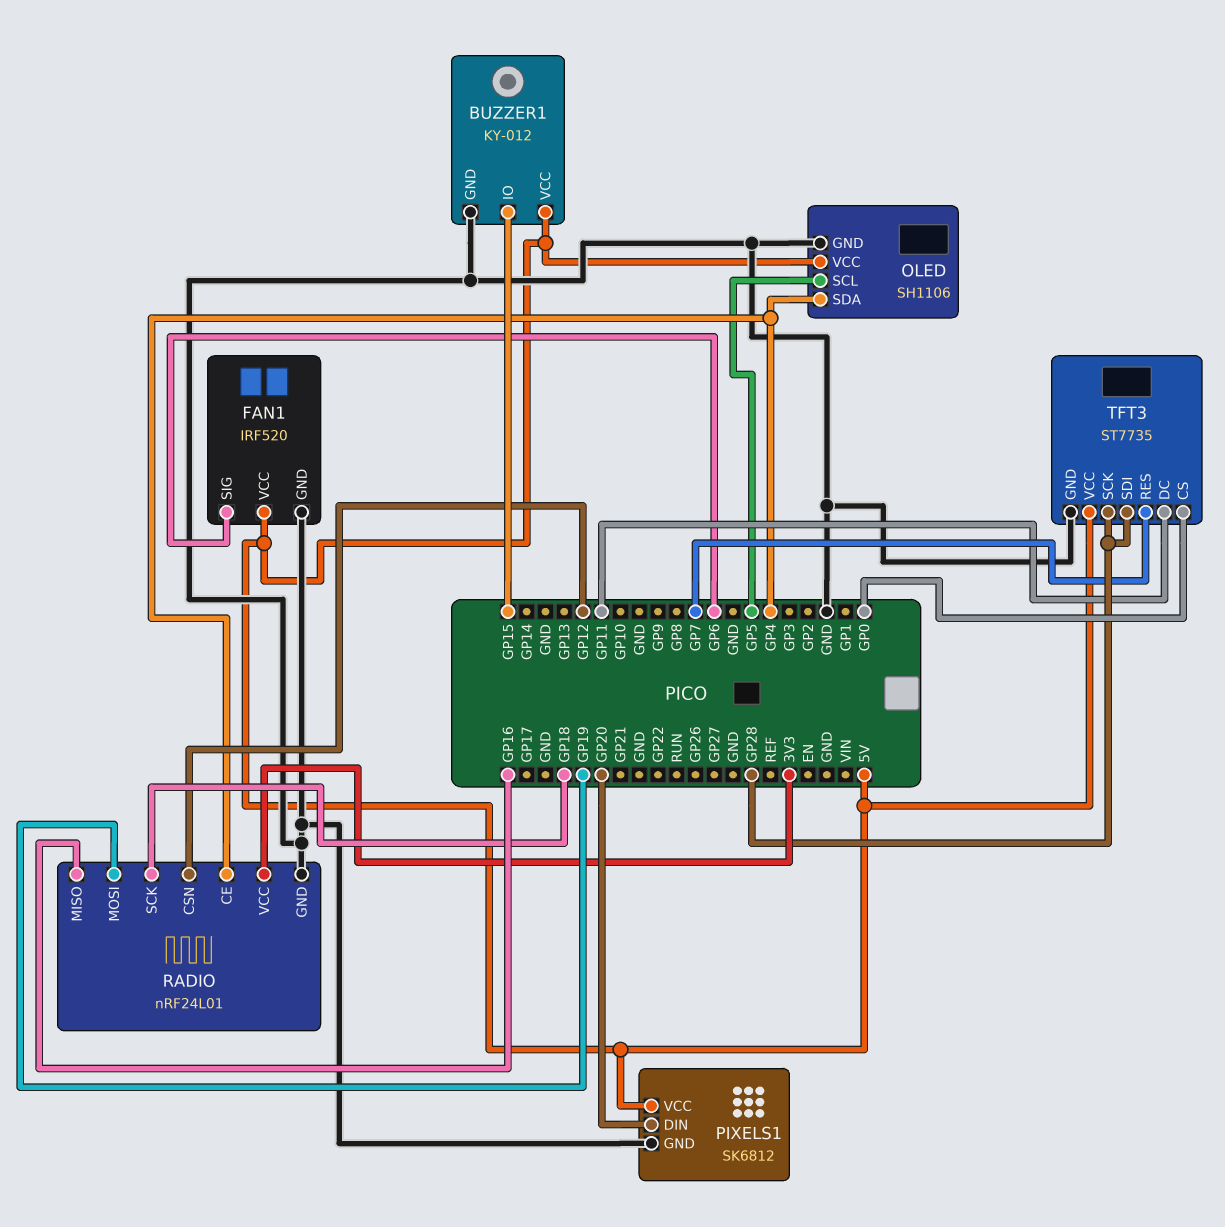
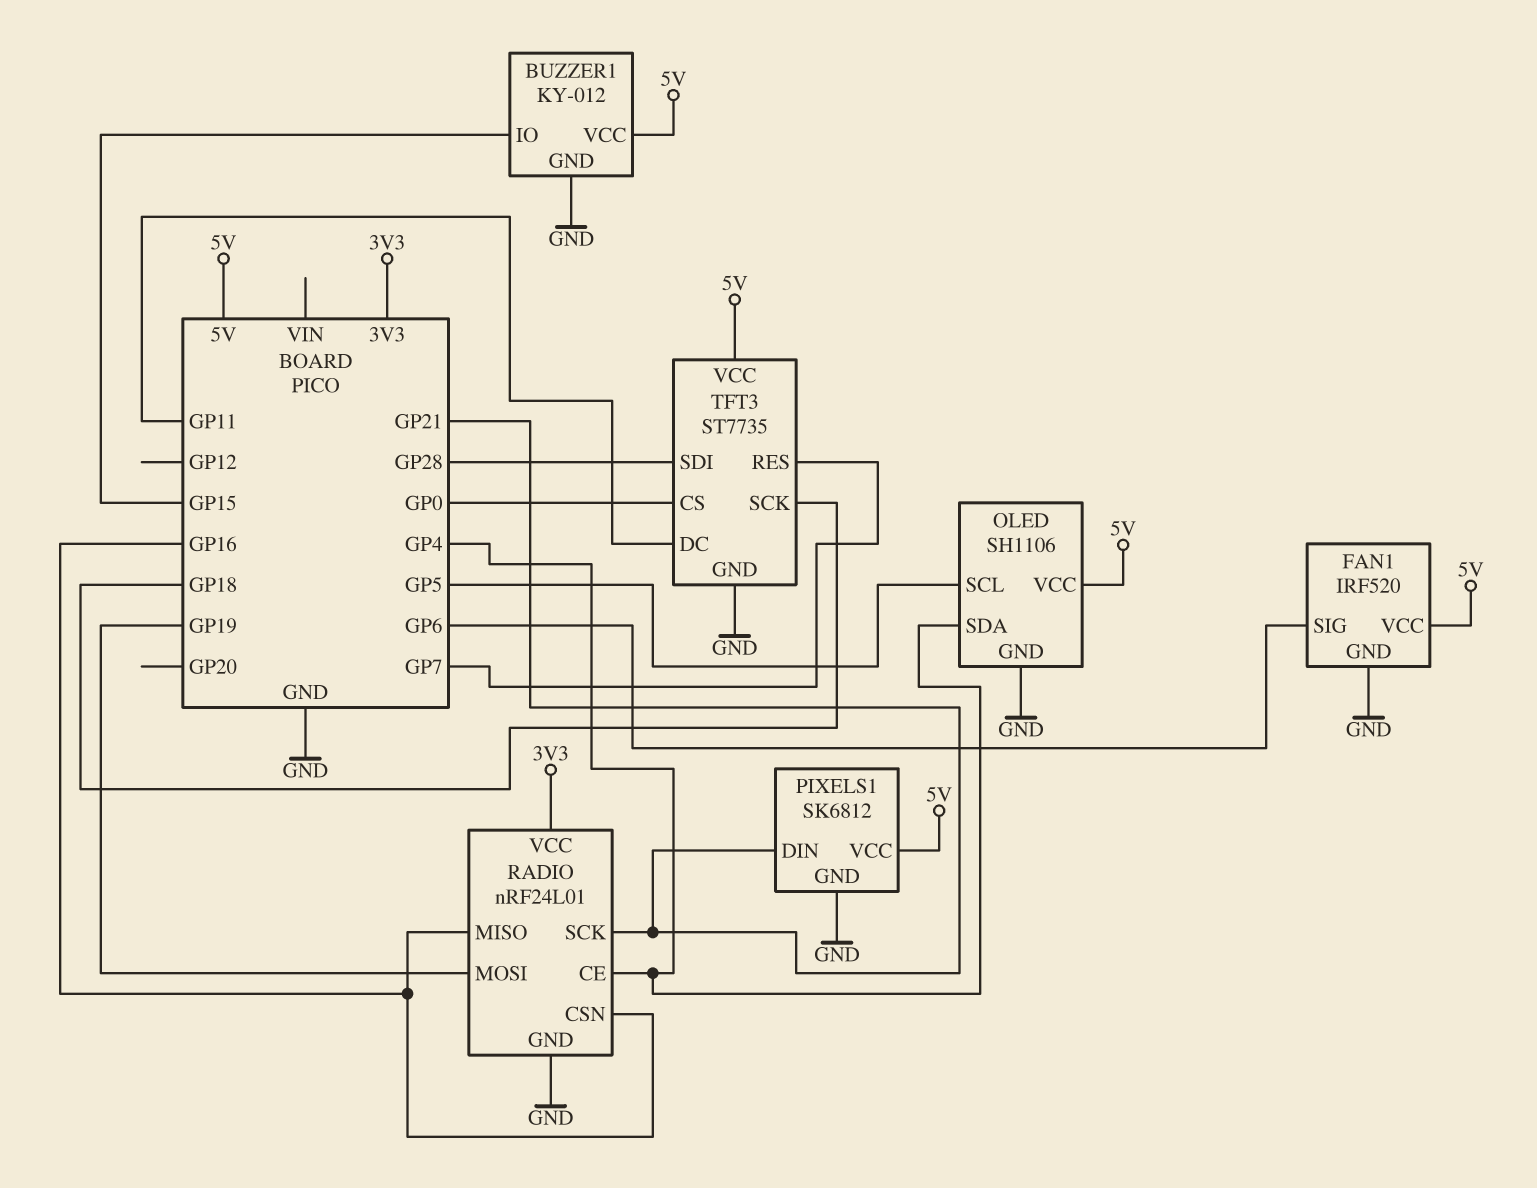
PIXELS1 pin DIN: GP20 -> GP21
RADIO pin CSN: GP12 -> GP16
RADIO pin SCK: GP18 -> GP21
TFT3 pin SCK: GP28 -> GP18

